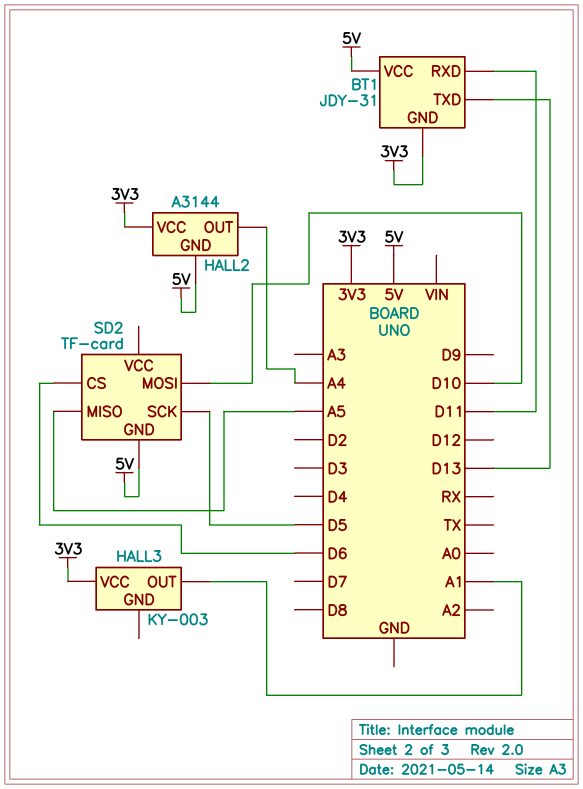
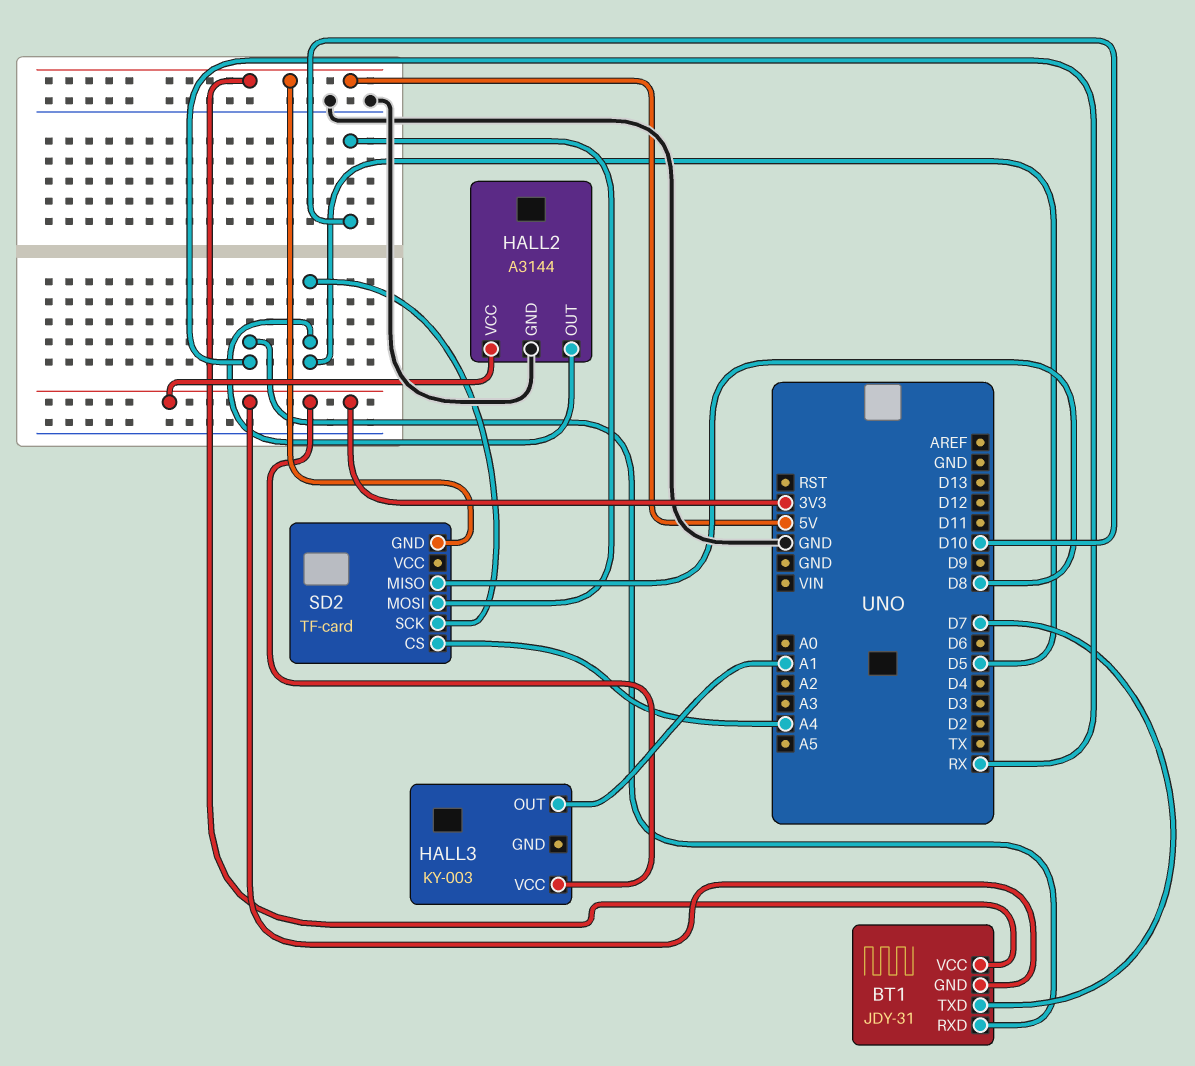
BT1 pin RXD: D11 -> RX
BT1 pin TXD: D13 -> D7
HALL2 pin GND: 5V -> GND
HALL2 pin OUT: A4 -> D5
SD2 pin CS: D6 -> A4
SD2 pin MISO: A5 -> D8

